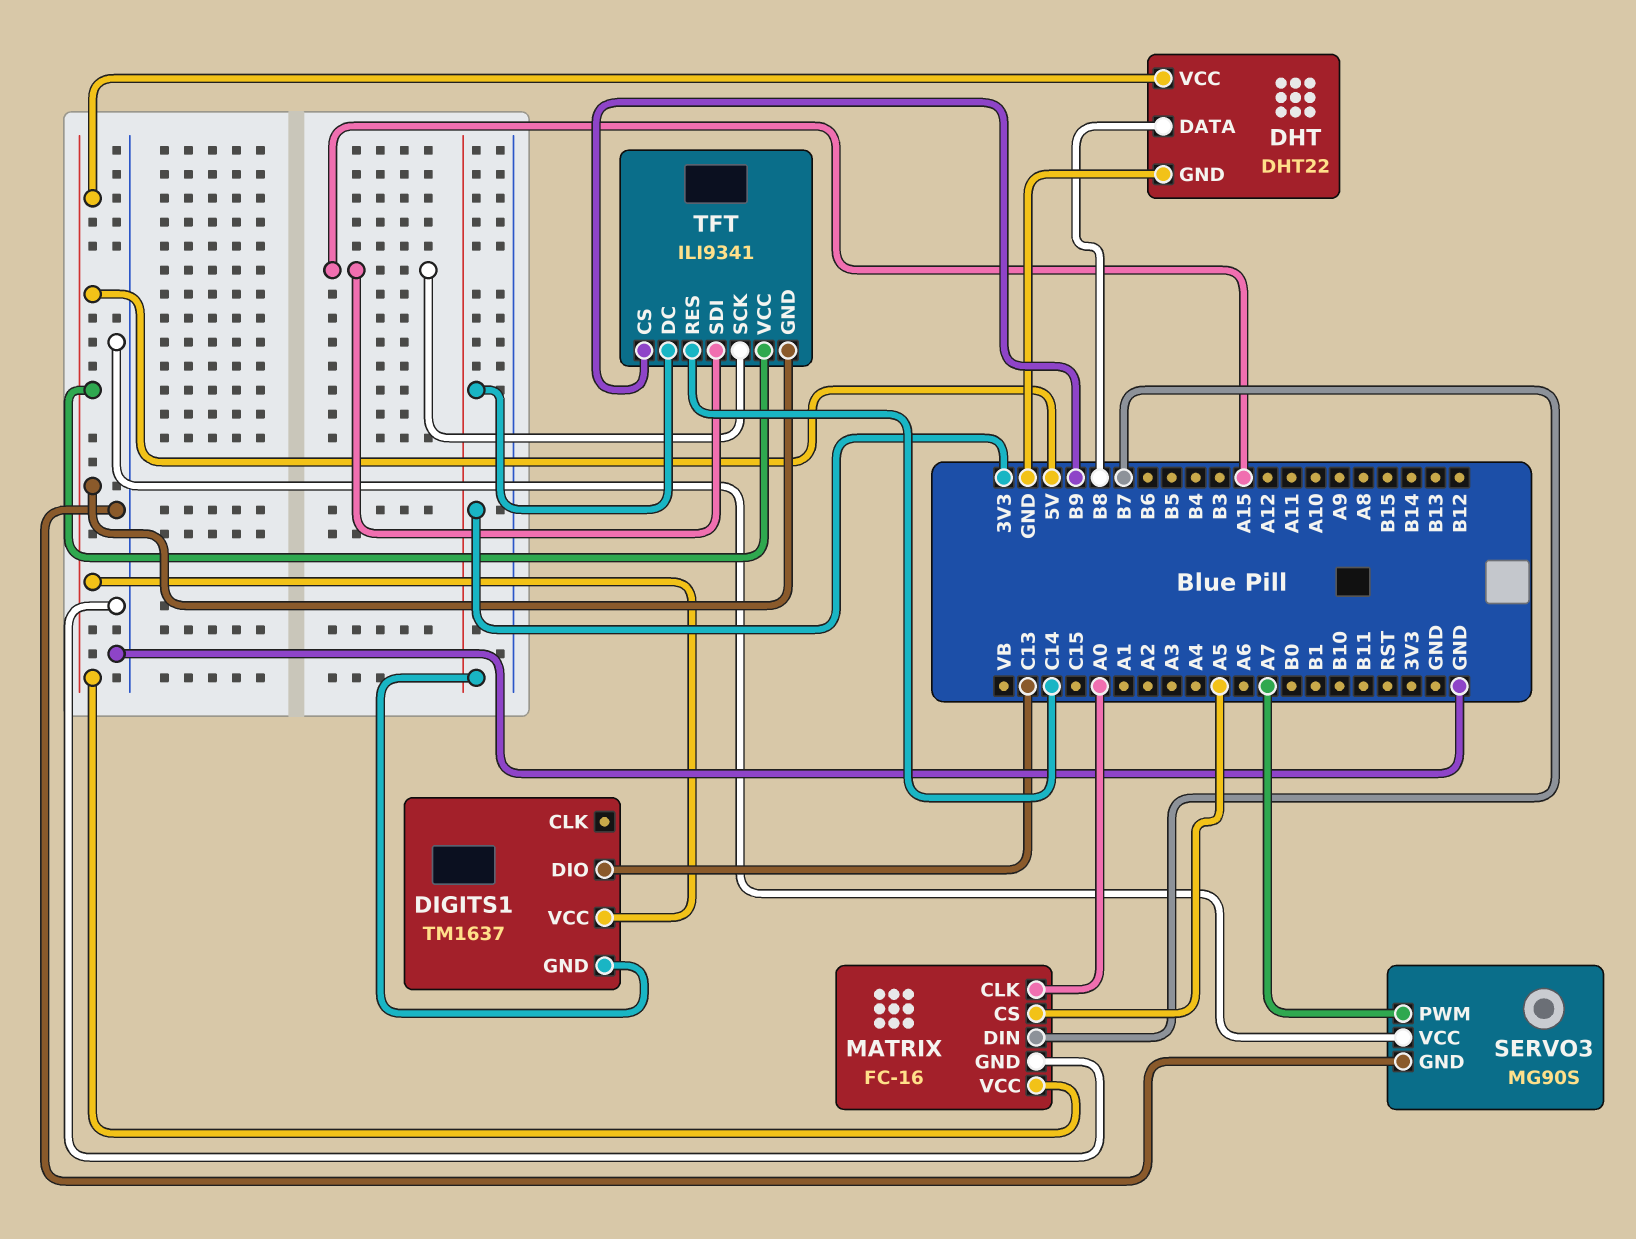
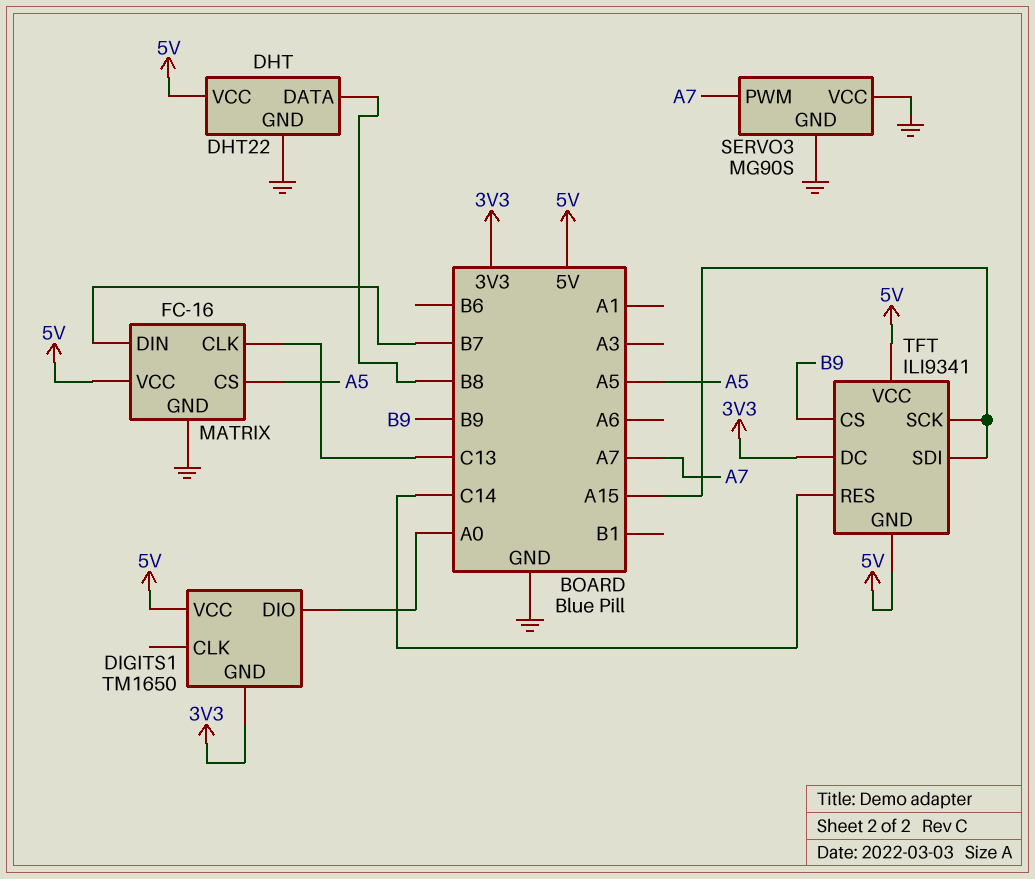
DIGITS1: TM1637 -> TM1650
DIGITS1 pin DIO: C13 -> A0
MATRIX pin CLK: A0 -> C13

